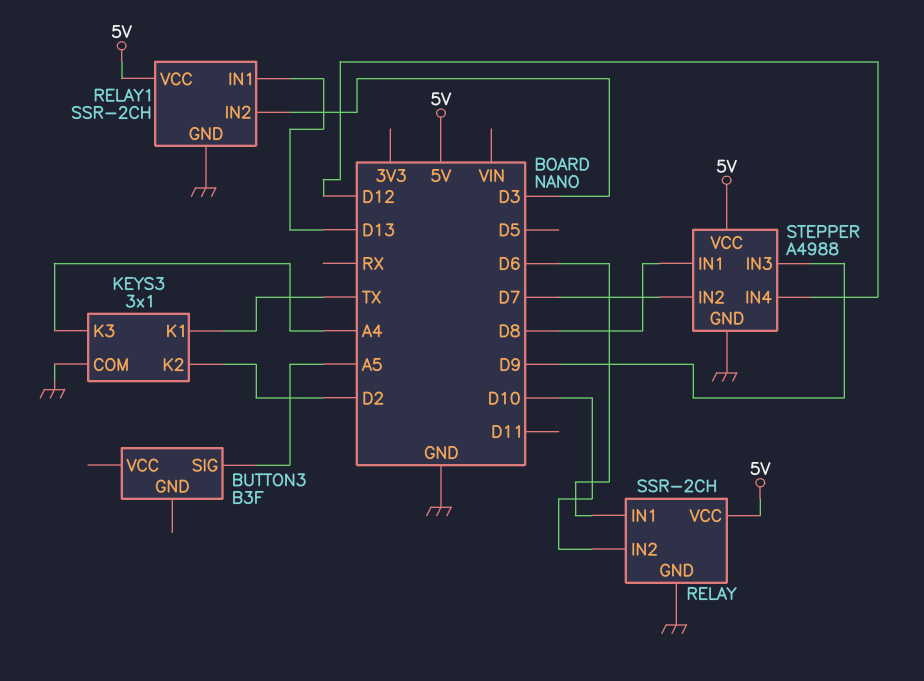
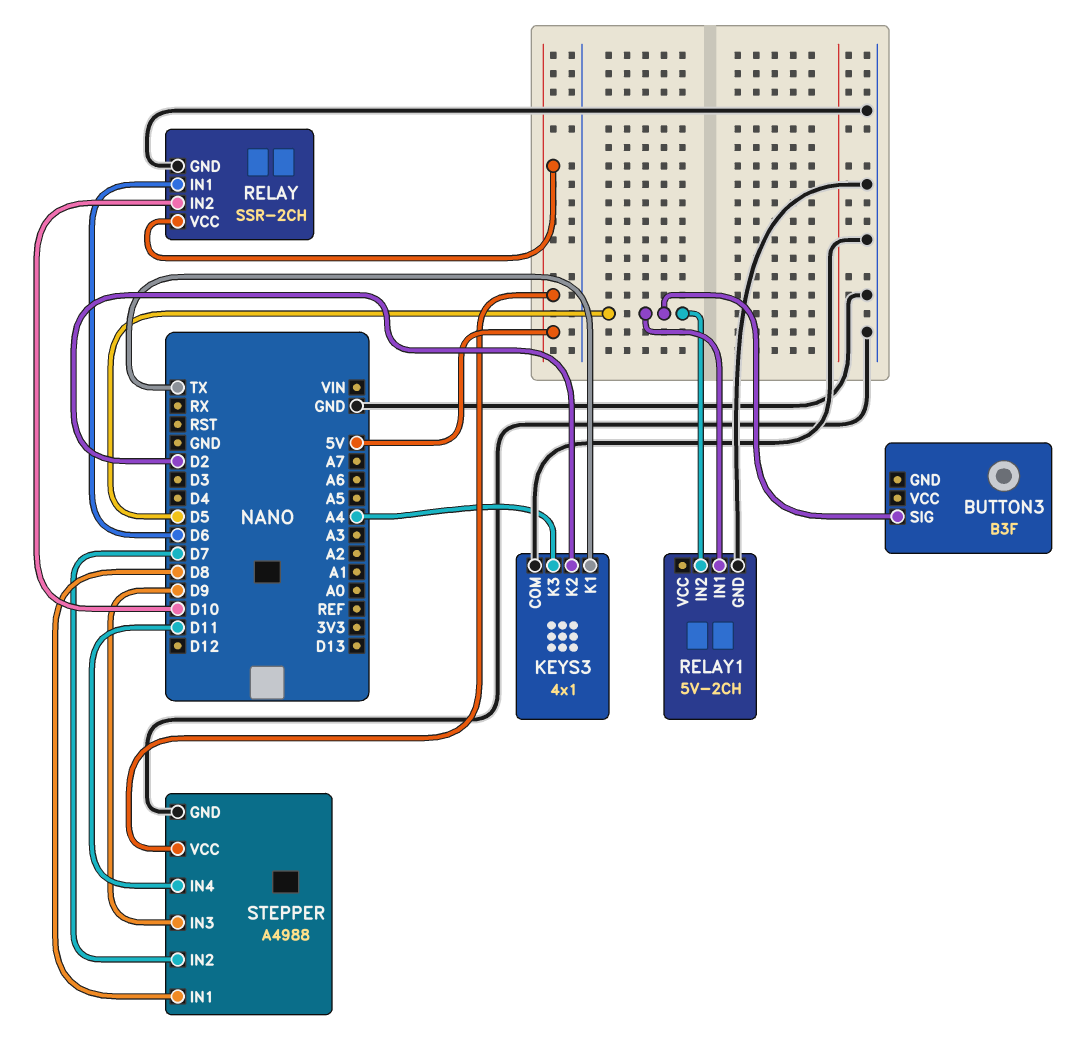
BUTTON3 pin SIG: A5 -> D5
KEYS3: 3x1 -> 4x1
RELAY1: SSR-2CH -> 5V-2CH
RELAY1 pin IN1: D13 -> D5
RELAY1 pin IN2: D3 -> D5
RELAY1 pin VCC: 5V -> none
STEPPER pin IN4: D12 -> D11

